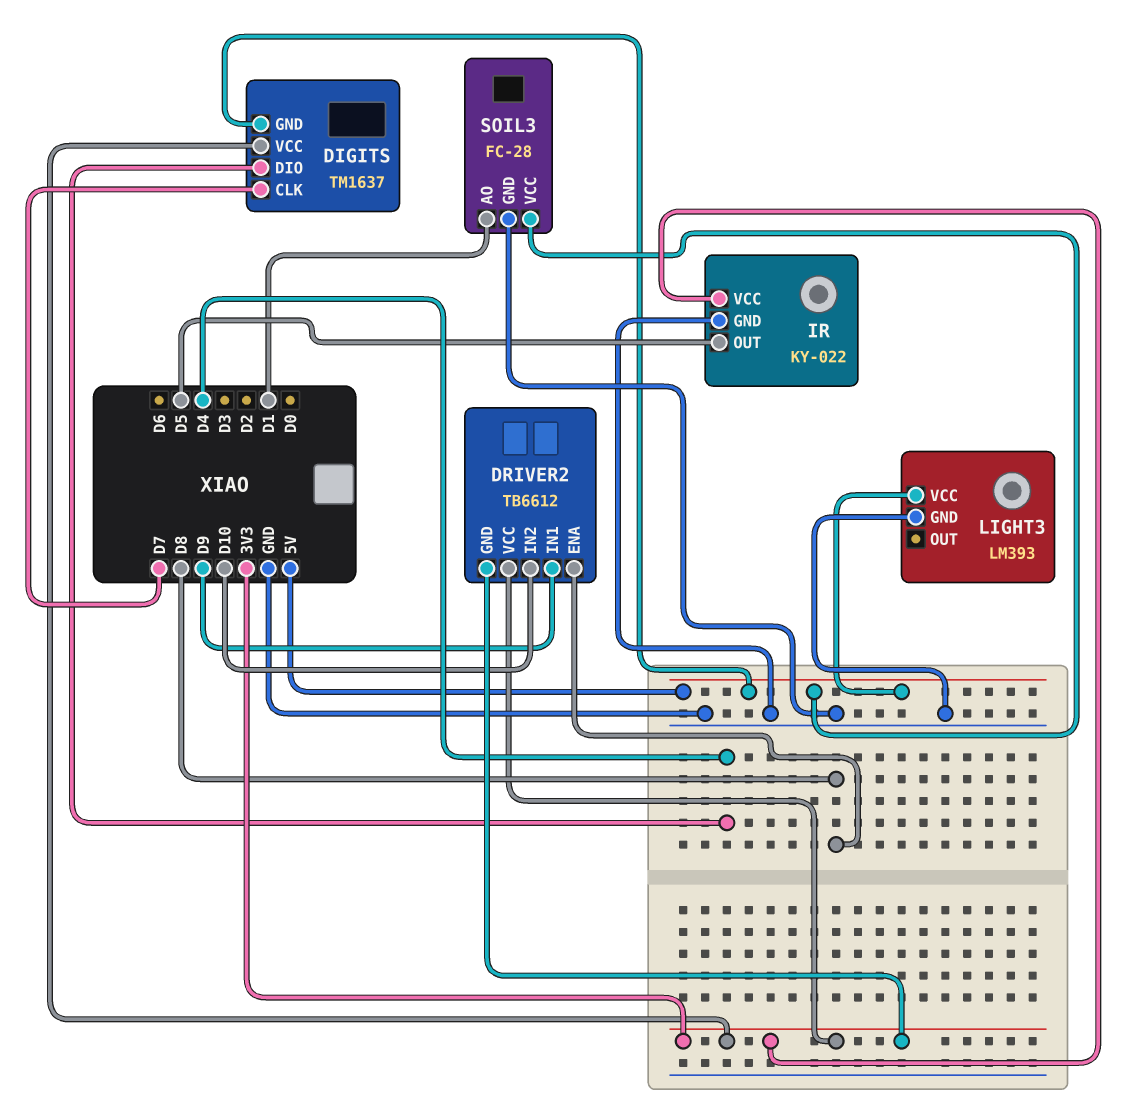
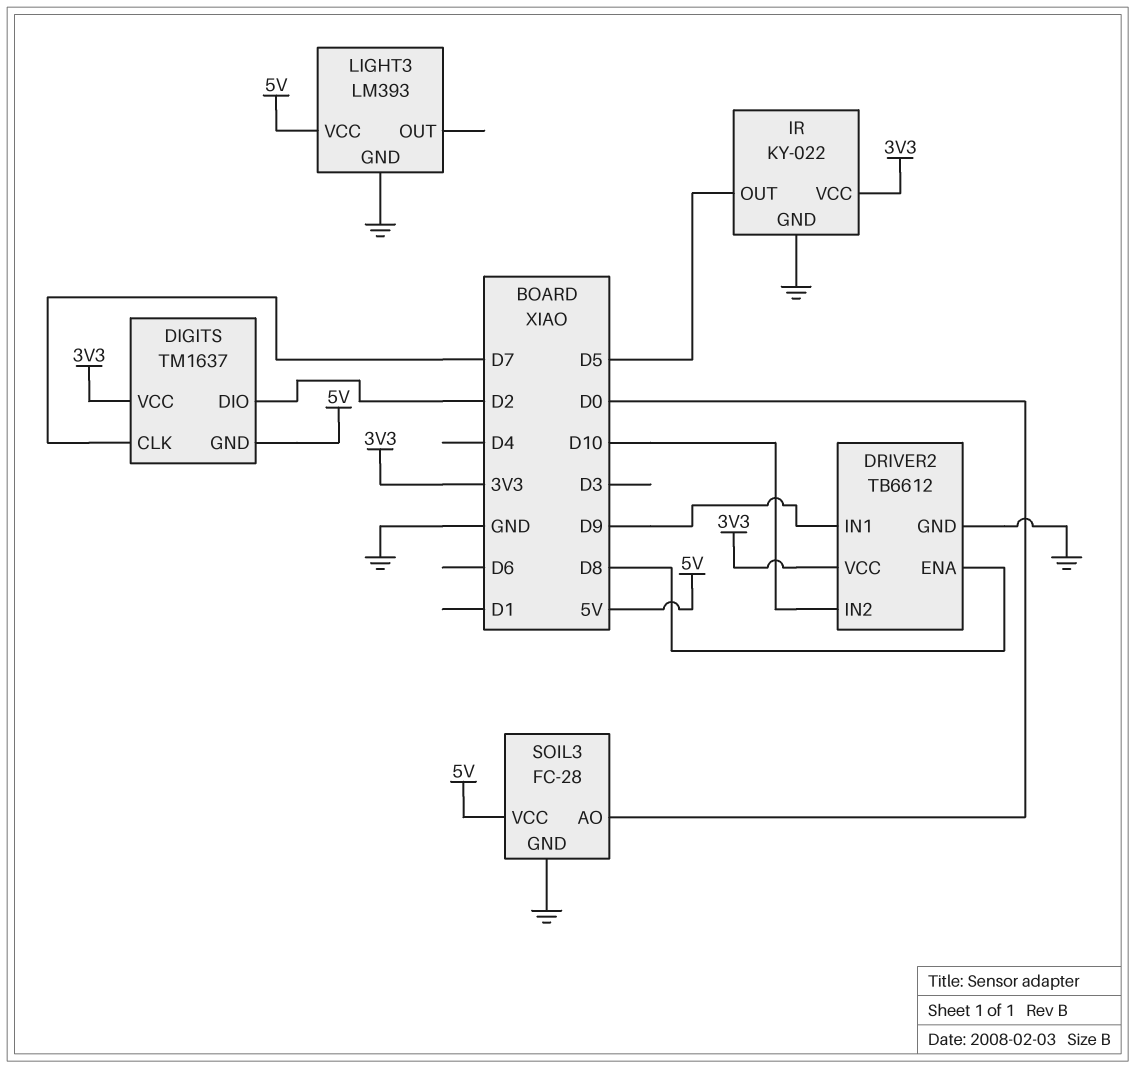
DIGITS pin DIO: D4 -> D2
DRIVER2 pin GND: 3V3 -> GND
SOIL3 pin AO: D1 -> D0

